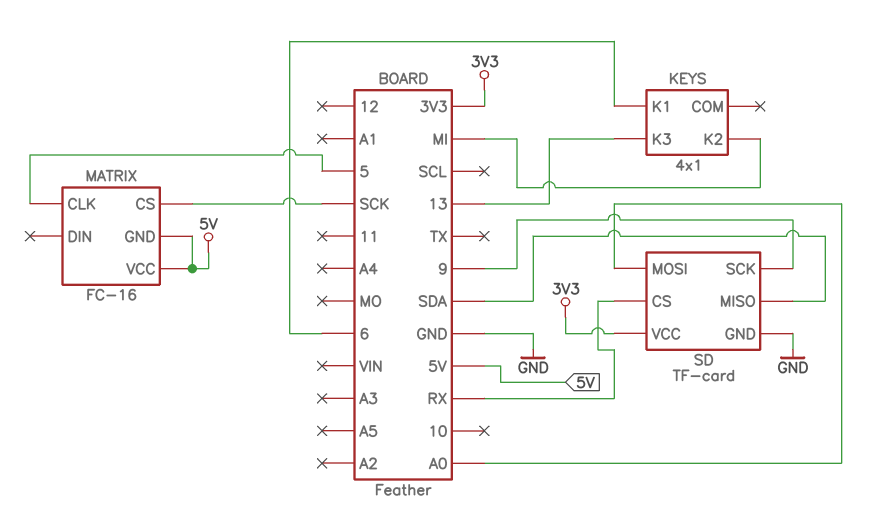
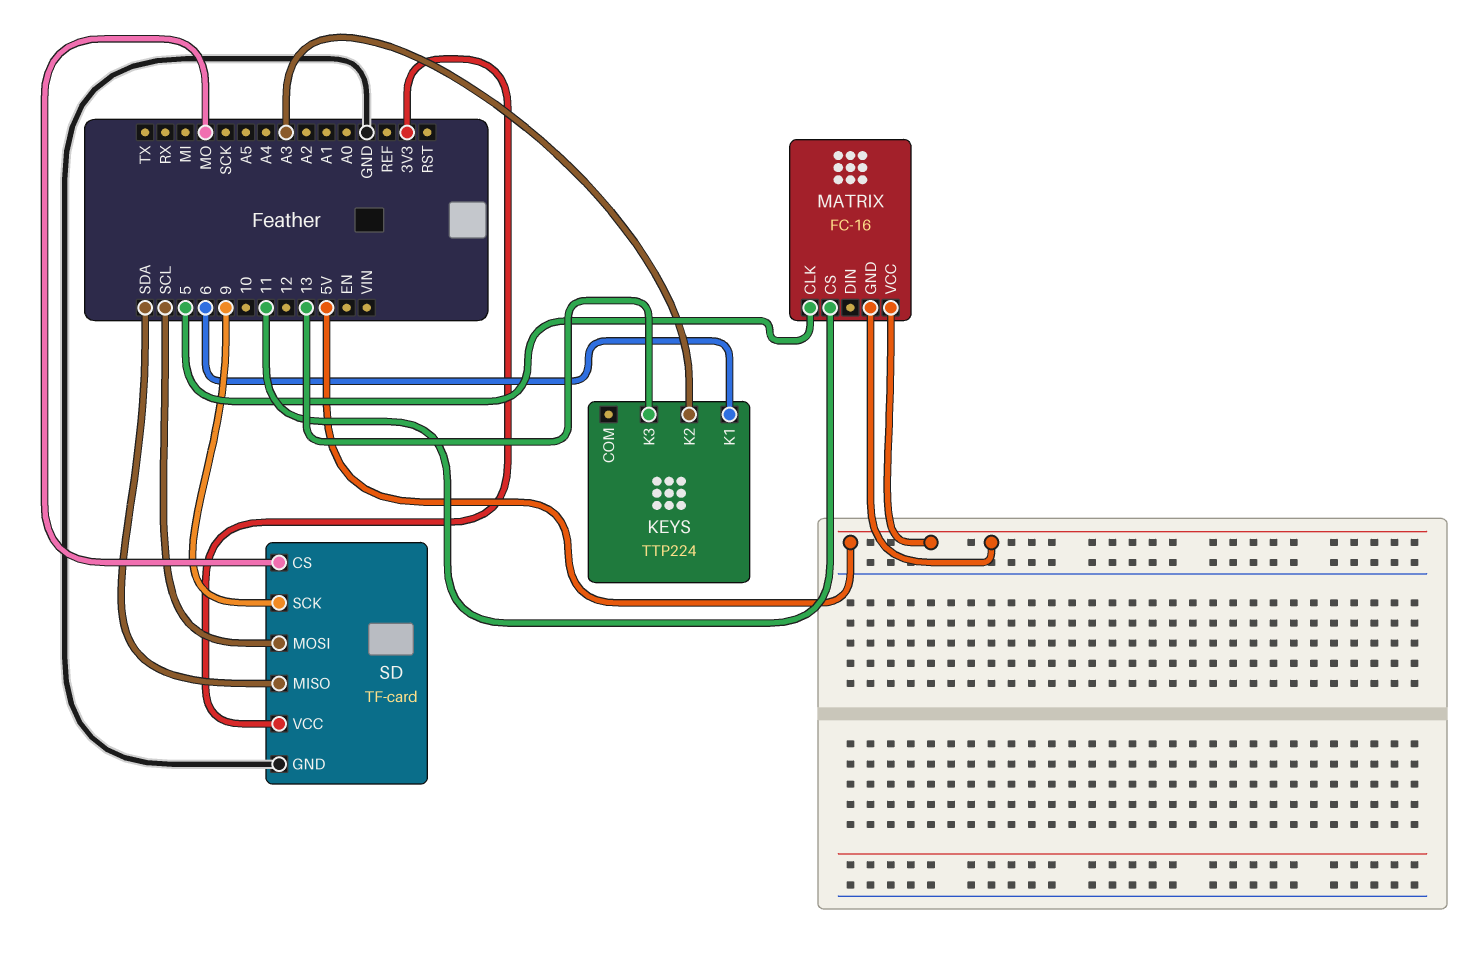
KEYS: 4x1 -> TTP224
KEYS pin K2: MI -> A3
MATRIX pin CS: SCK -> 11
SD pin CS: RX -> MO
SD pin MOSI: A0 -> SCL

